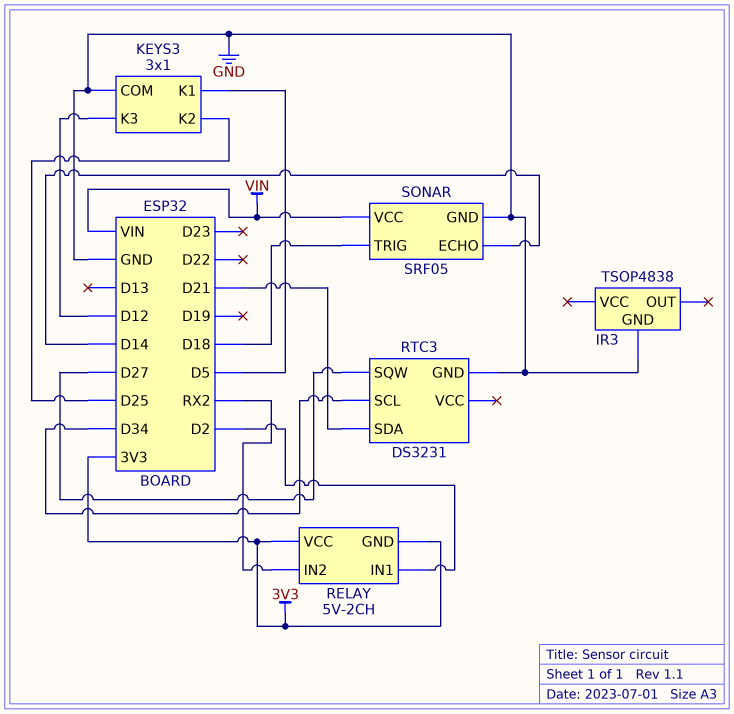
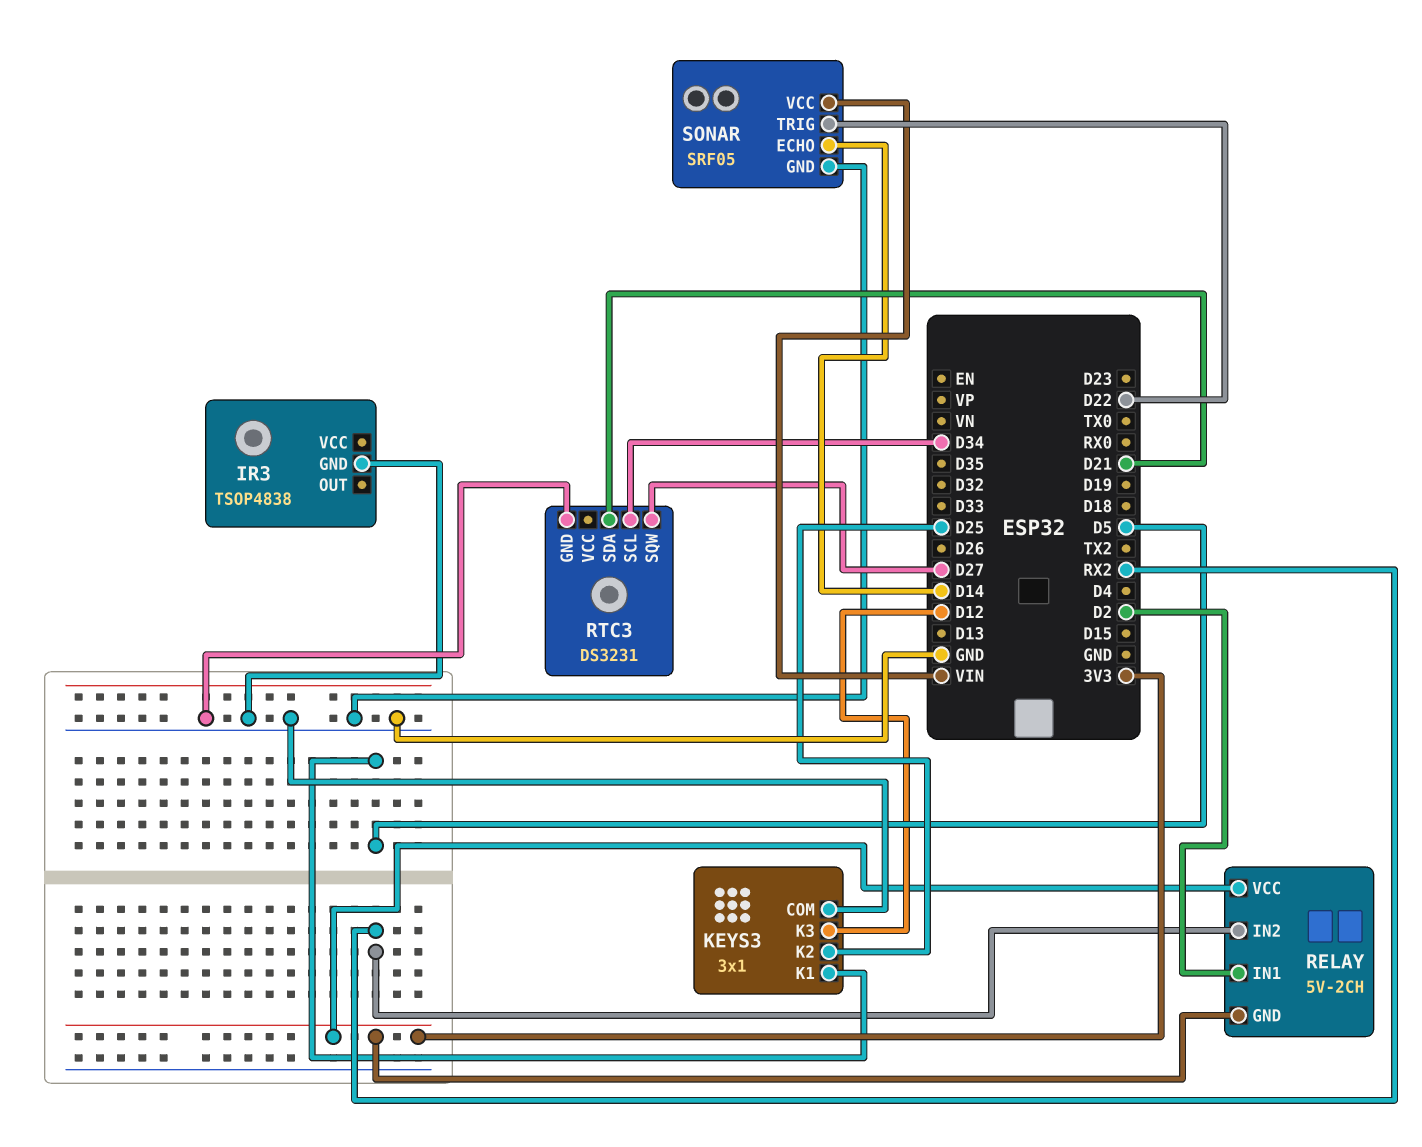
SONAR pin TRIG: D18 -> D22

